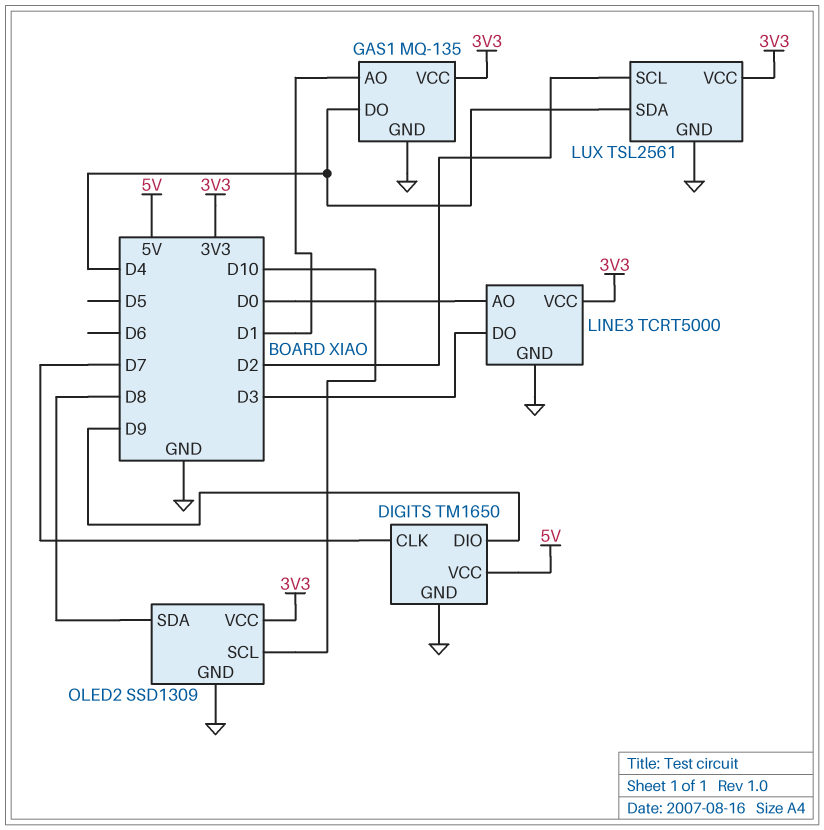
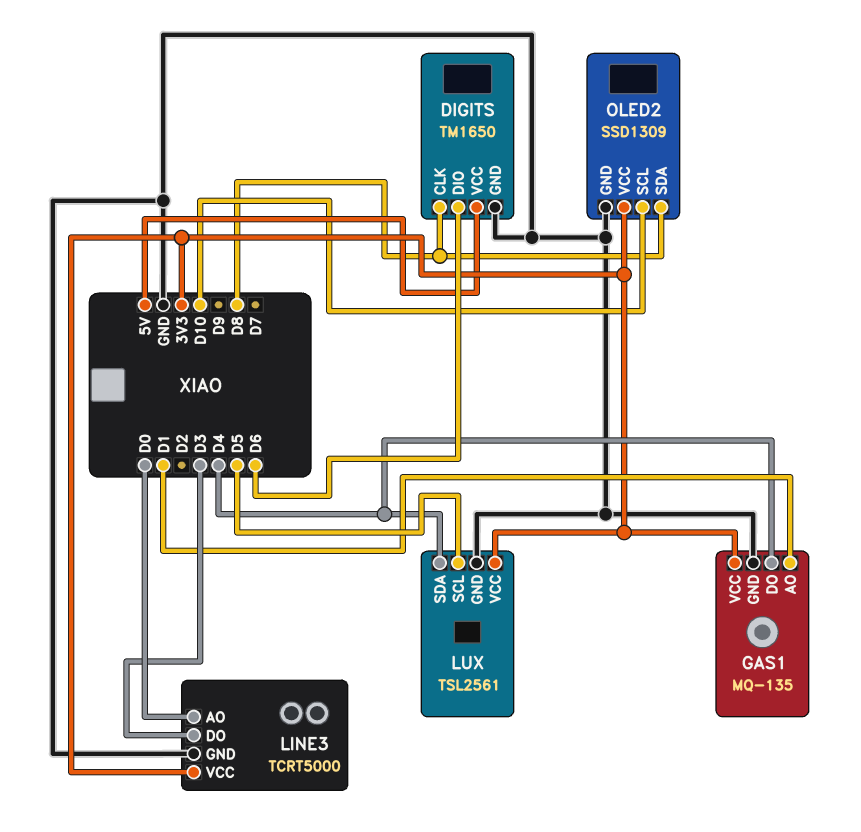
DIGITS pin CLK: D7 -> D8
DIGITS pin DIO: D9 -> D6
LUX pin SCL: D2 -> D5

